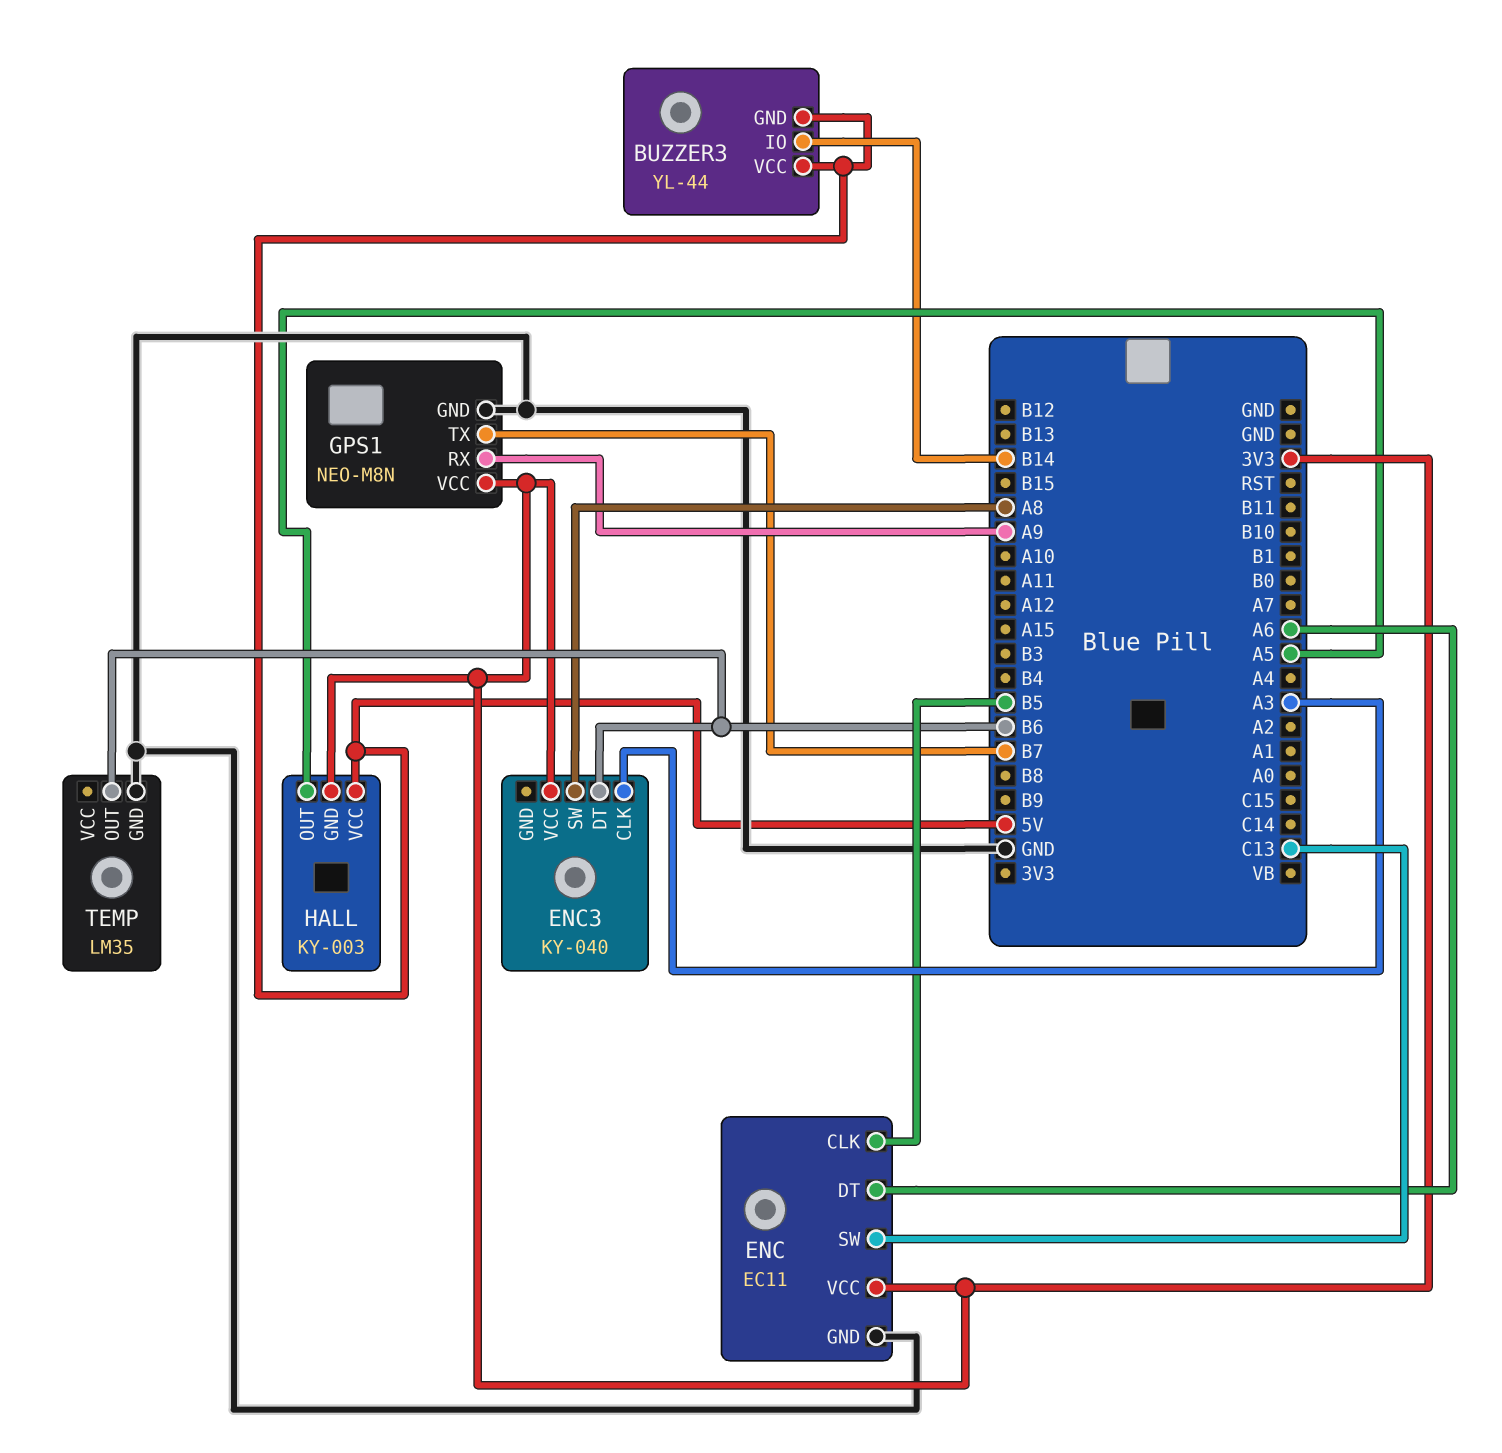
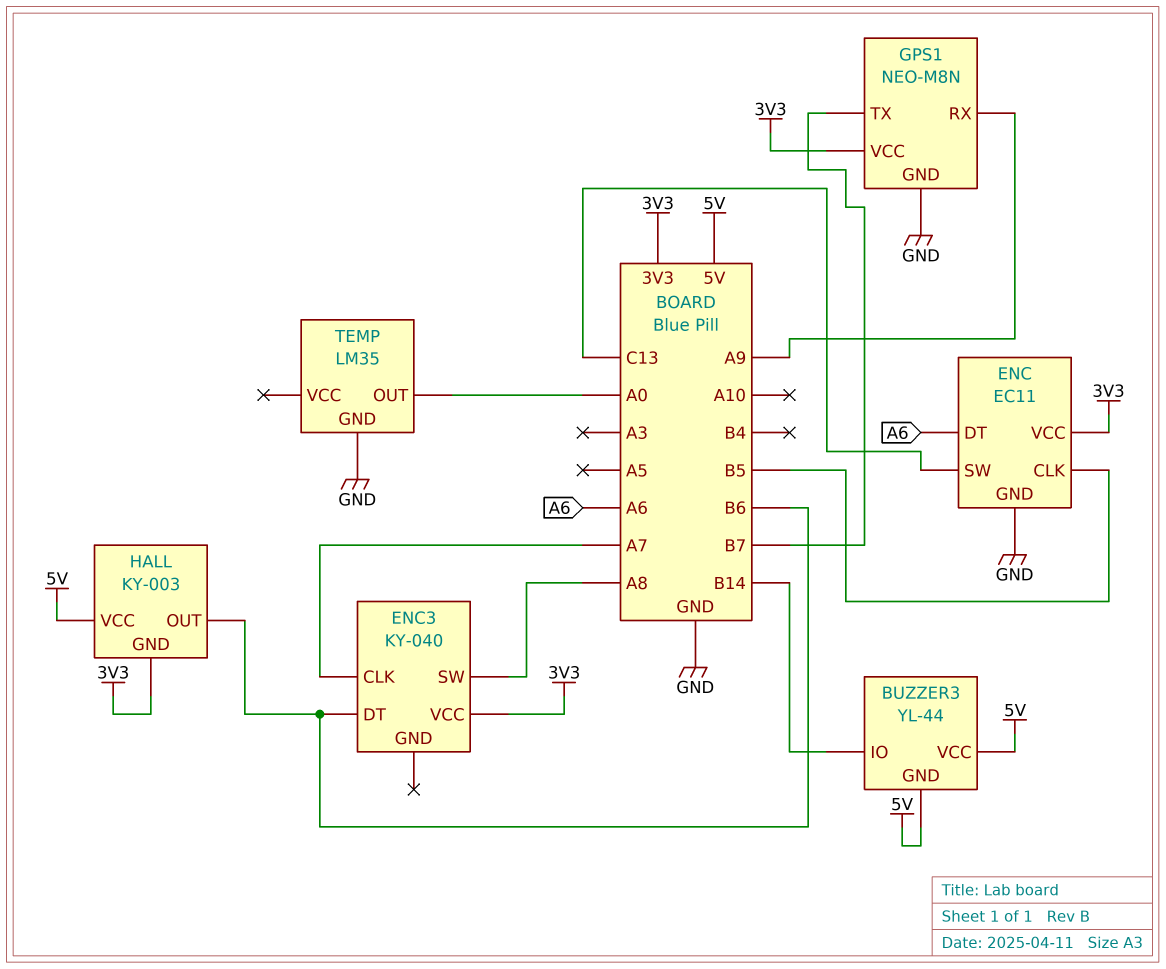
ENC3 pin CLK: A3 -> A7
HALL pin OUT: A5 -> B6
TEMP pin OUT: B6 -> A0

